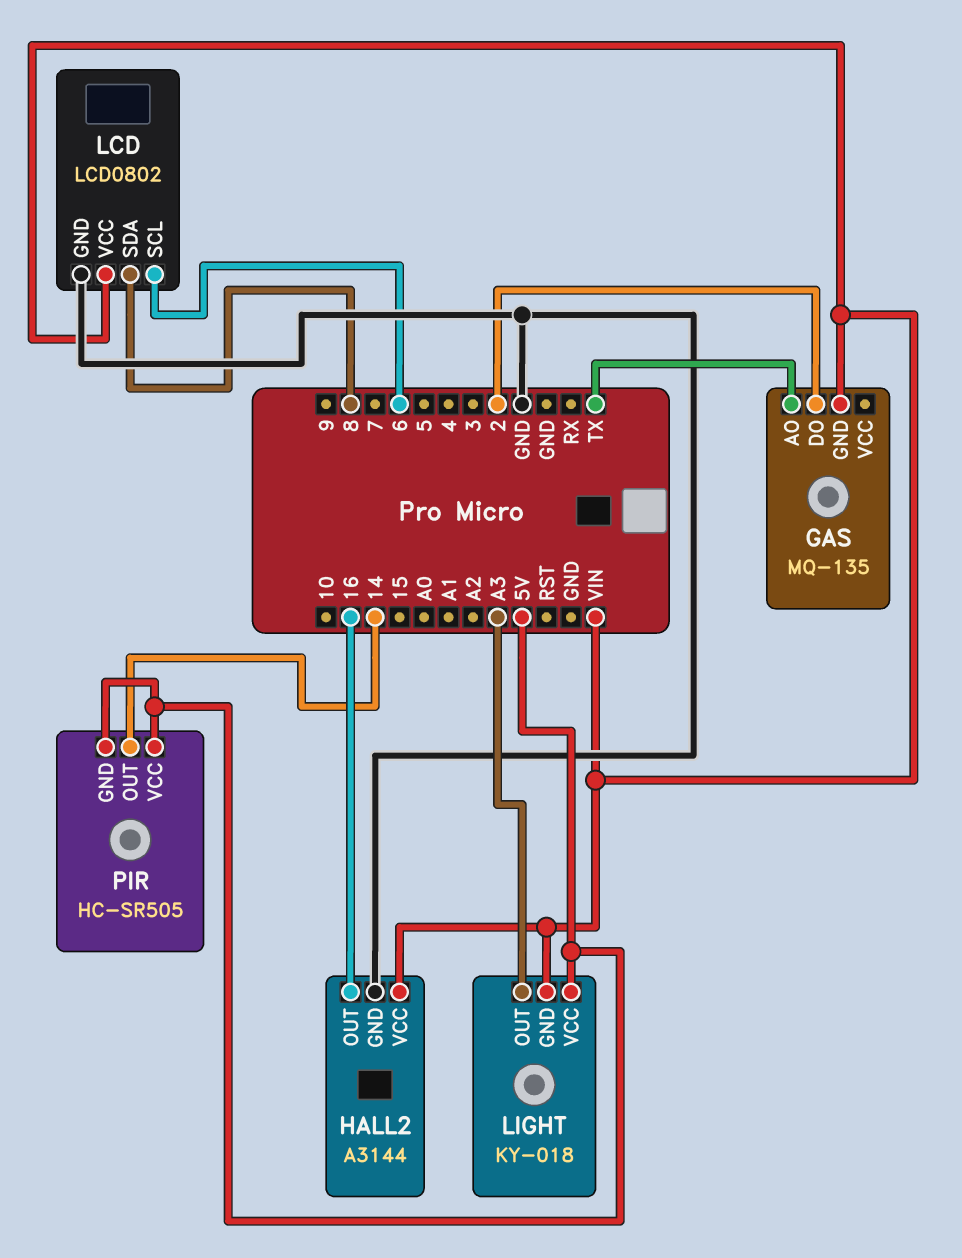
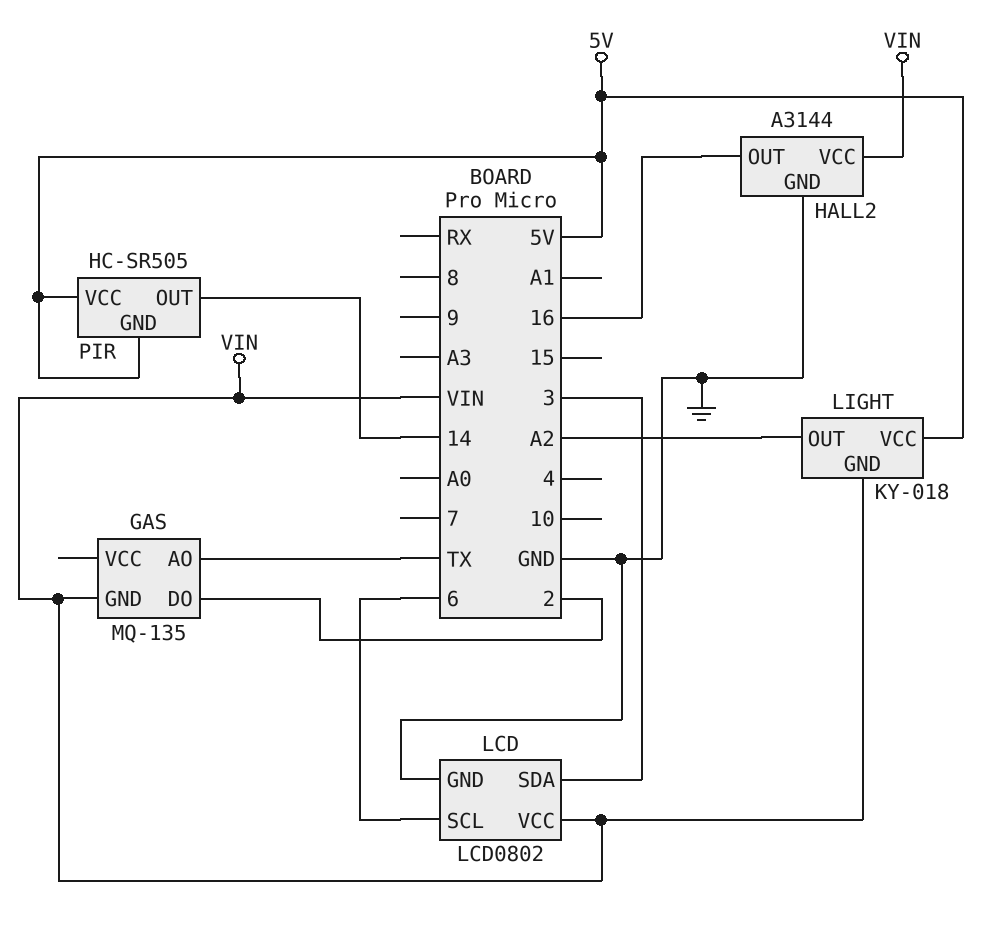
LCD pin SDA: 8 -> 3
LIGHT pin OUT: A3 -> A2

